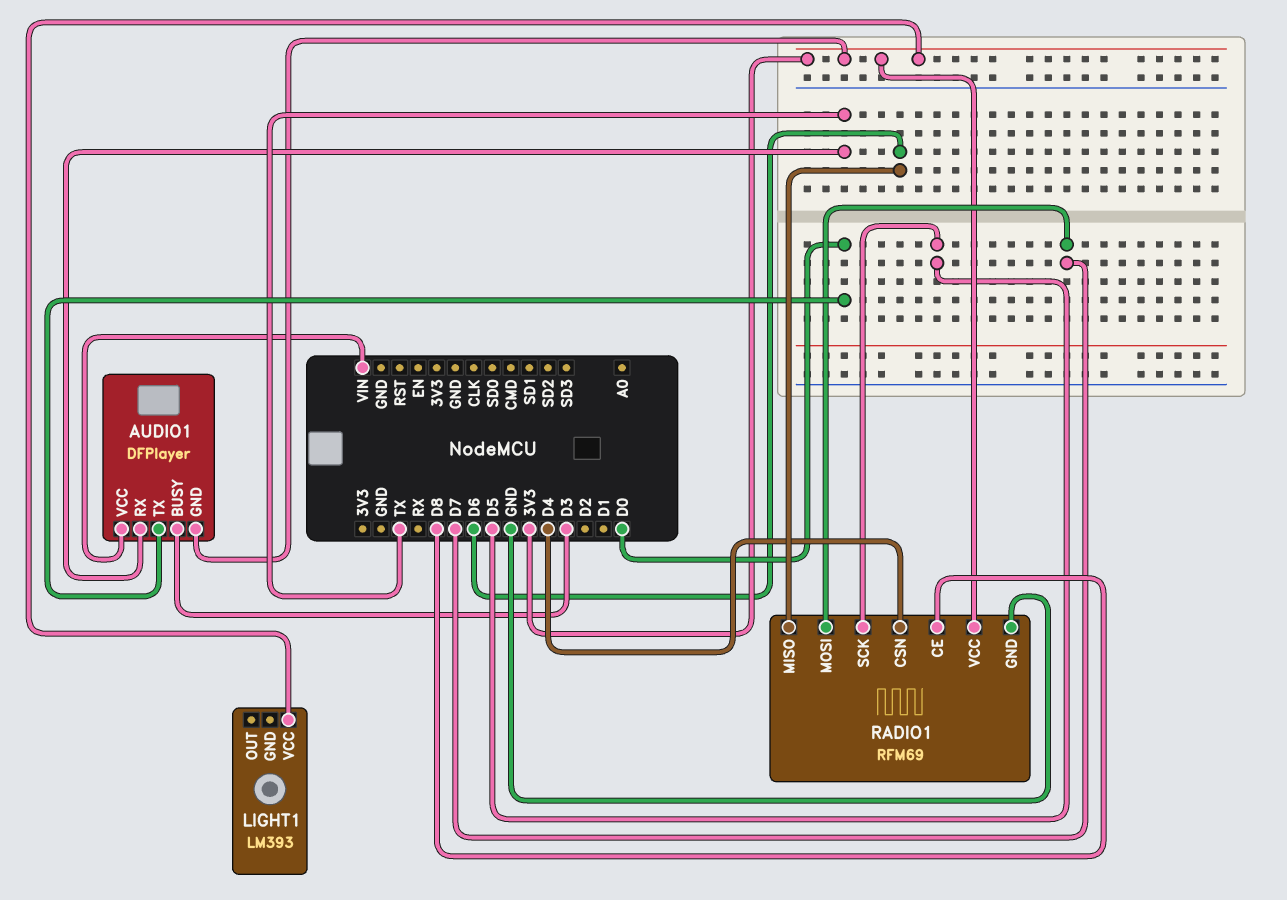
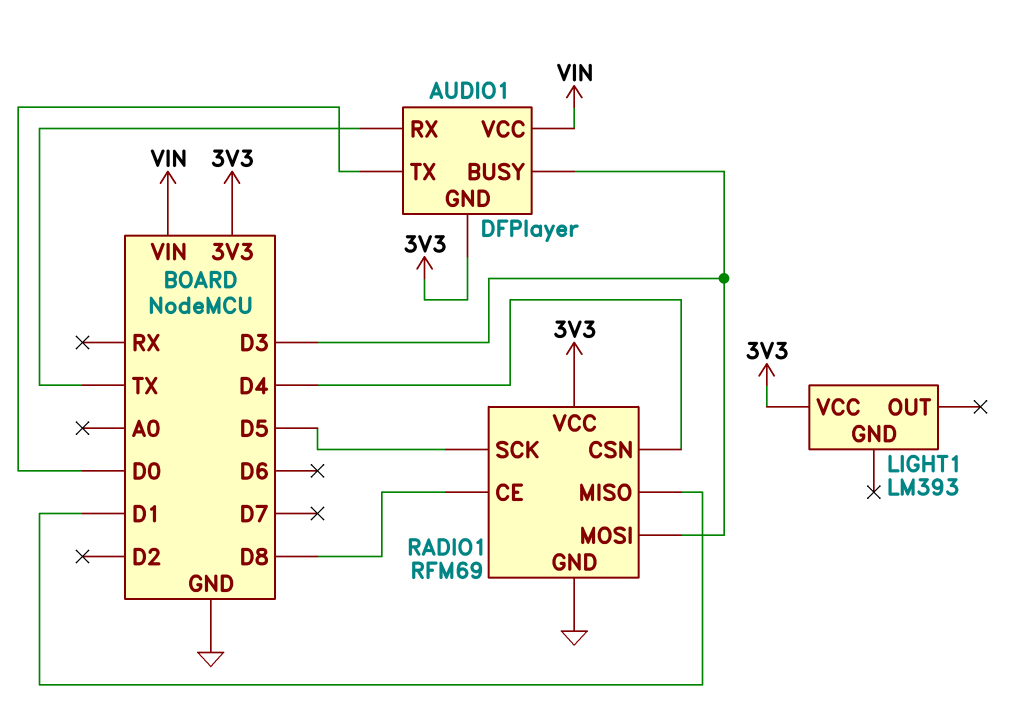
RADIO1 pin MISO: D6 -> D1
RADIO1 pin MOSI: D7 -> D3

